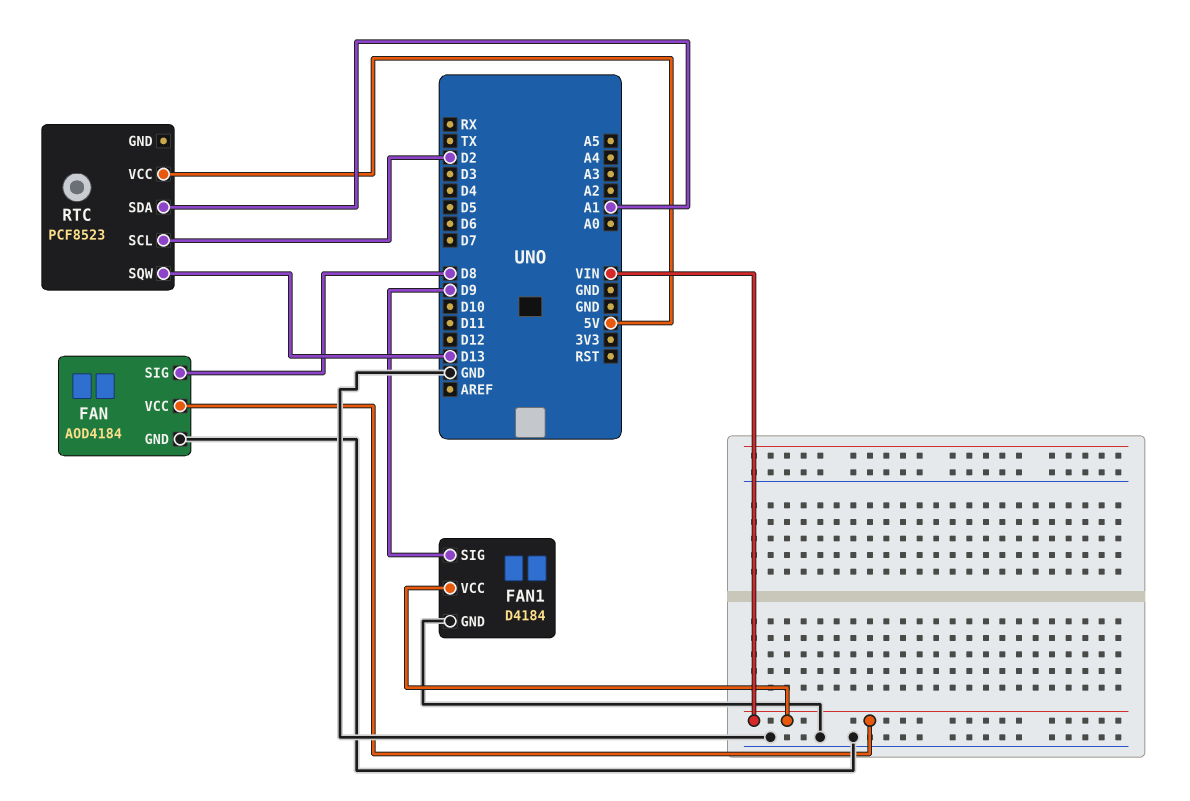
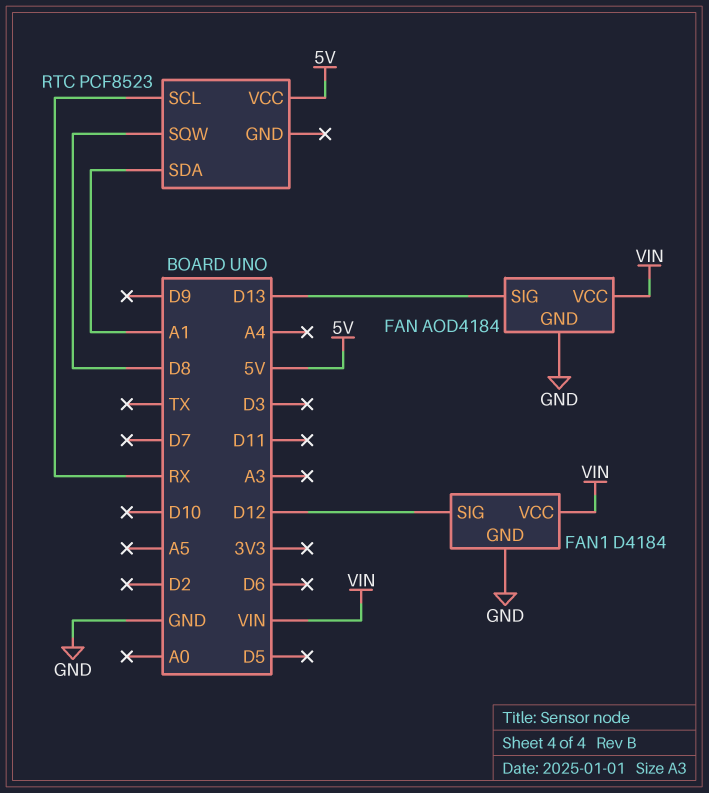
FAN pin SIG: D8 -> D13
FAN1 pin SIG: D9 -> D12
RTC pin SCL: D2 -> RX
RTC pin SQW: D13 -> D8

